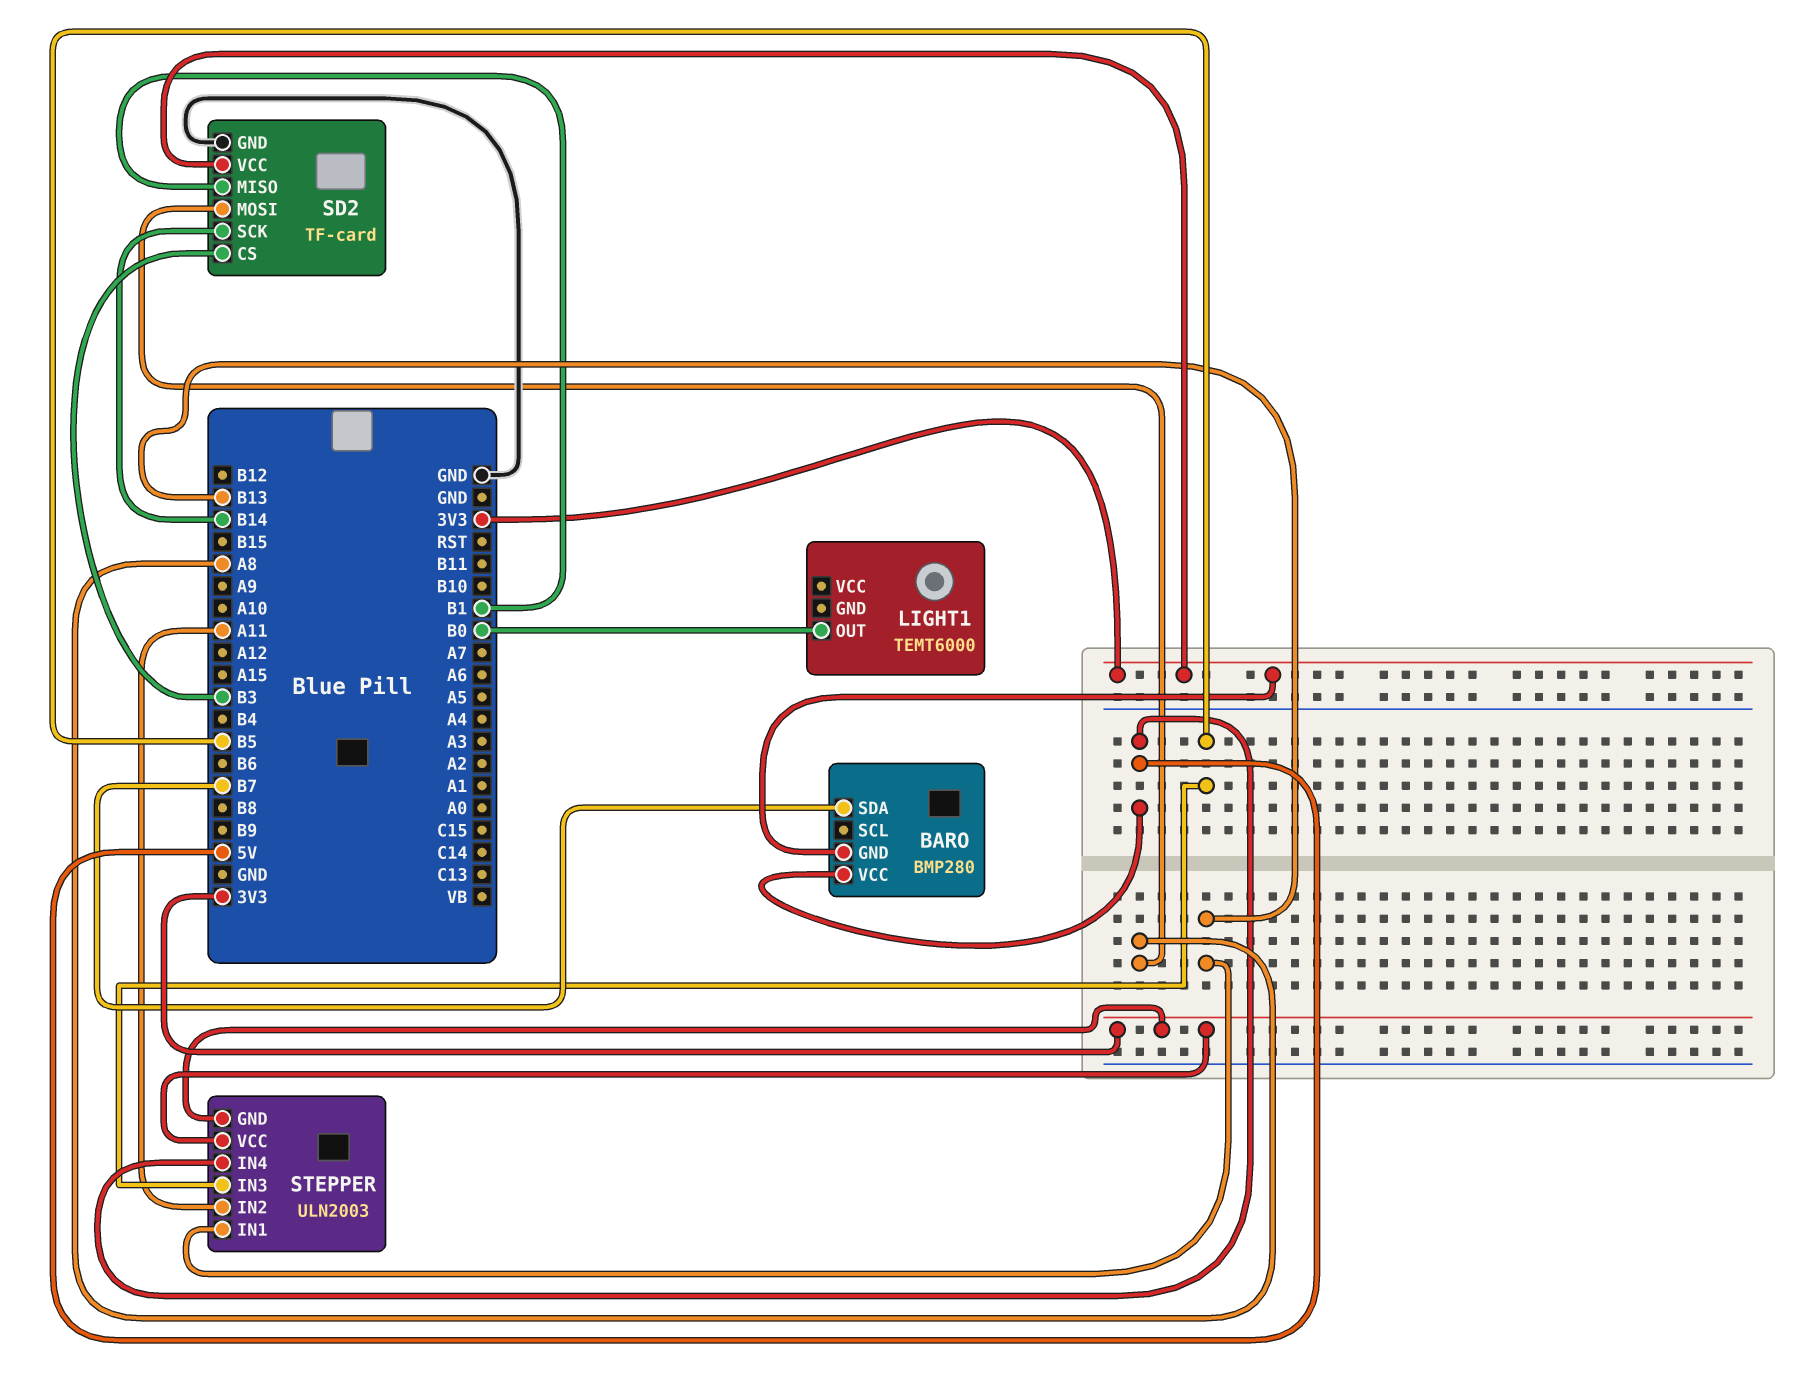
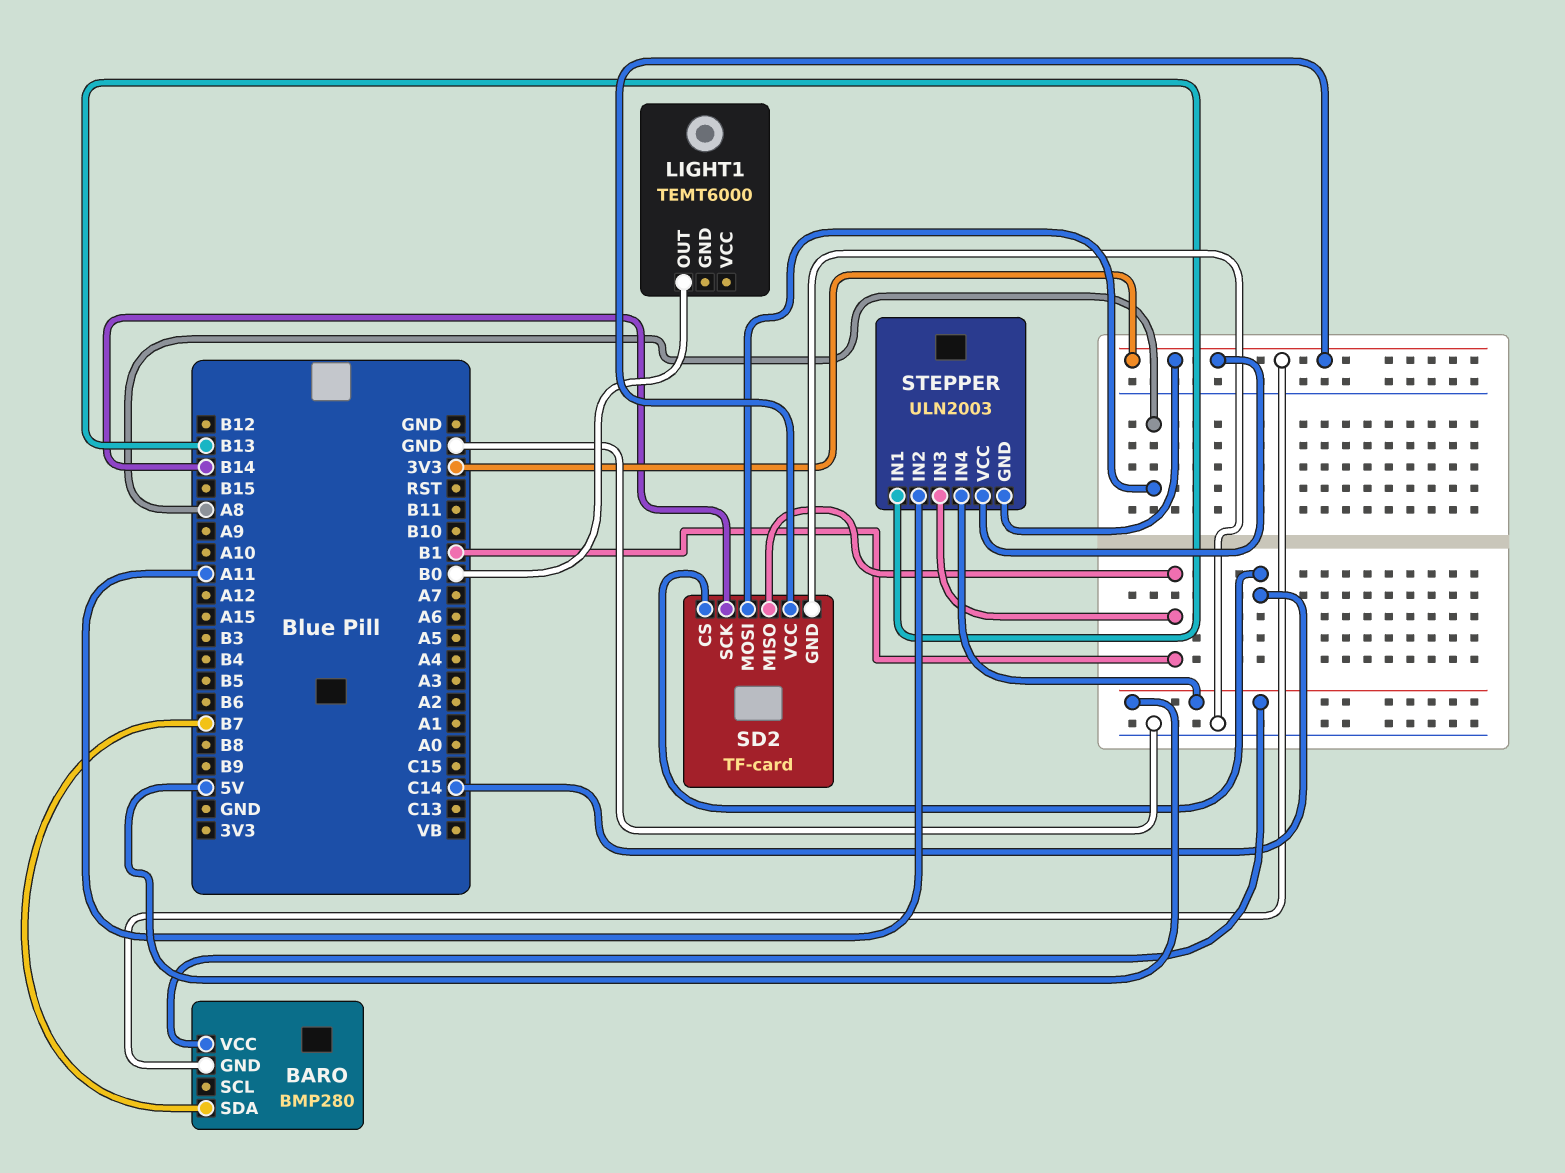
SD2 pin CS: B3 -> C14
STEPPER pin IN3: B5 -> B1

